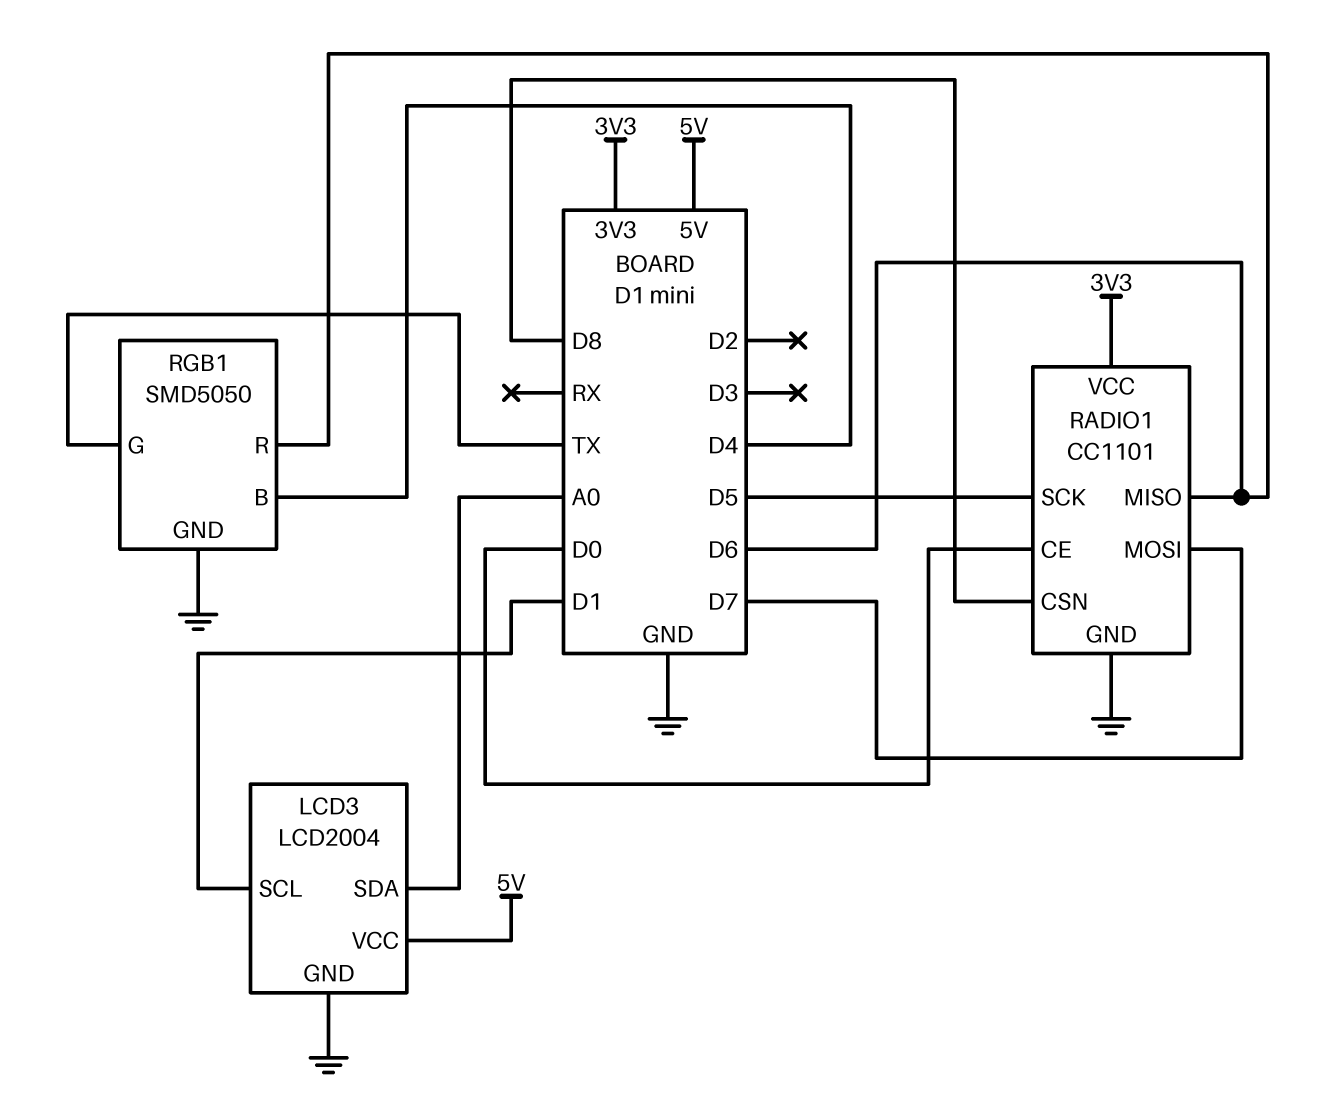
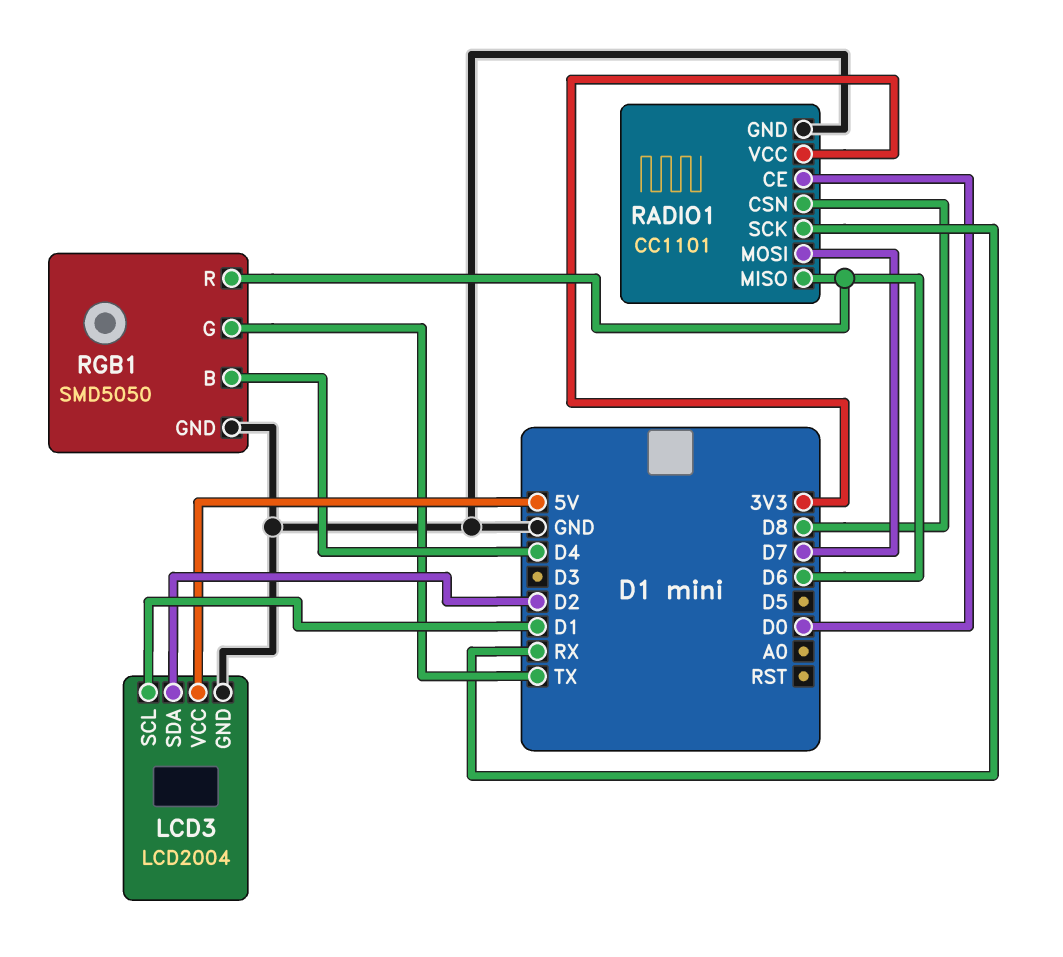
LCD3 pin SDA: A0 -> D2
RADIO1 pin SCK: D5 -> RX

